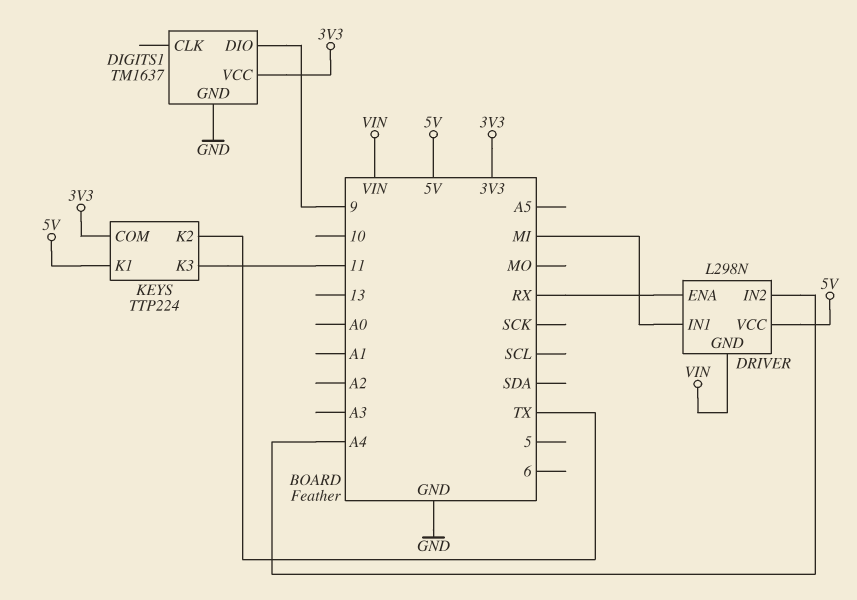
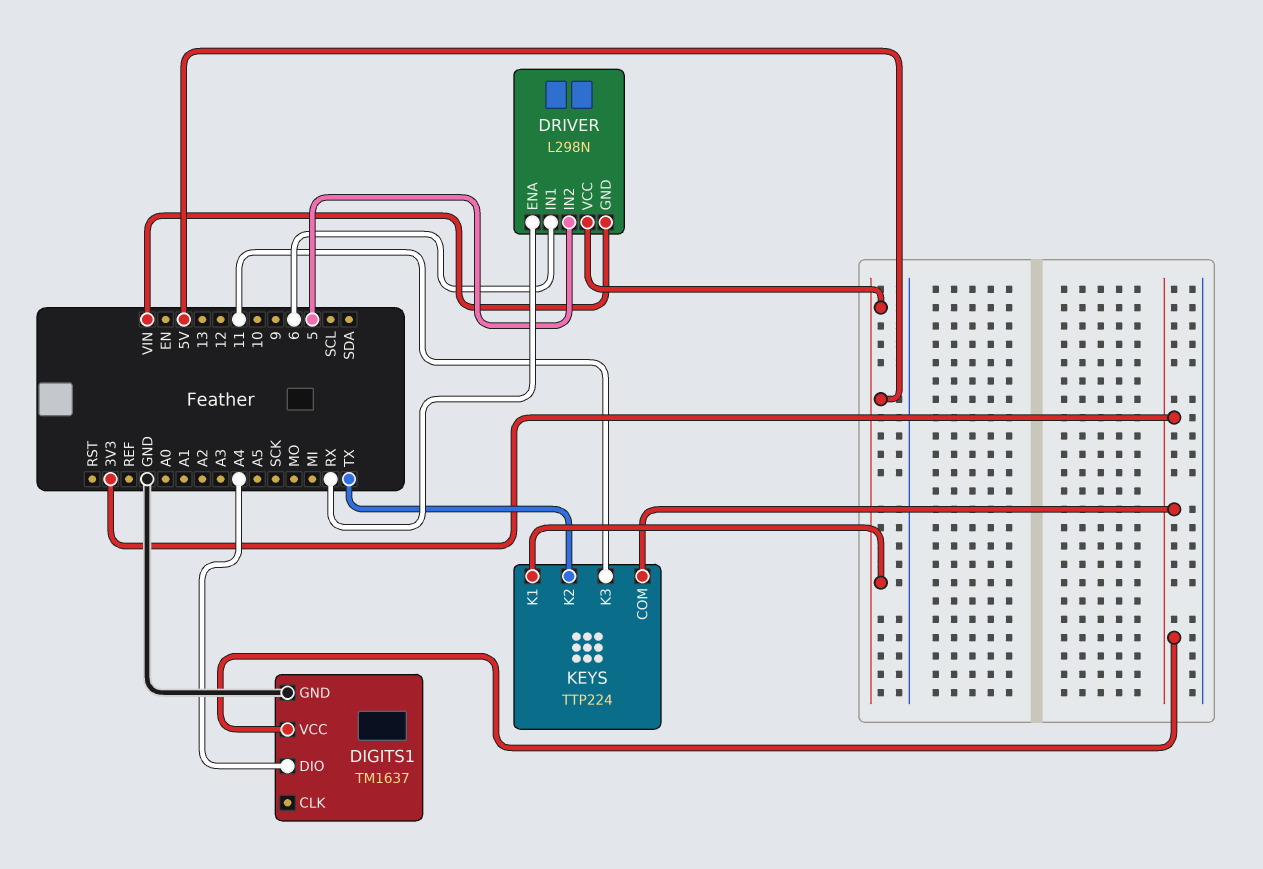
DIGITS1 pin DIO: 9 -> A4
DRIVER pin IN1: MI -> 6
DRIVER pin IN2: A4 -> 5

